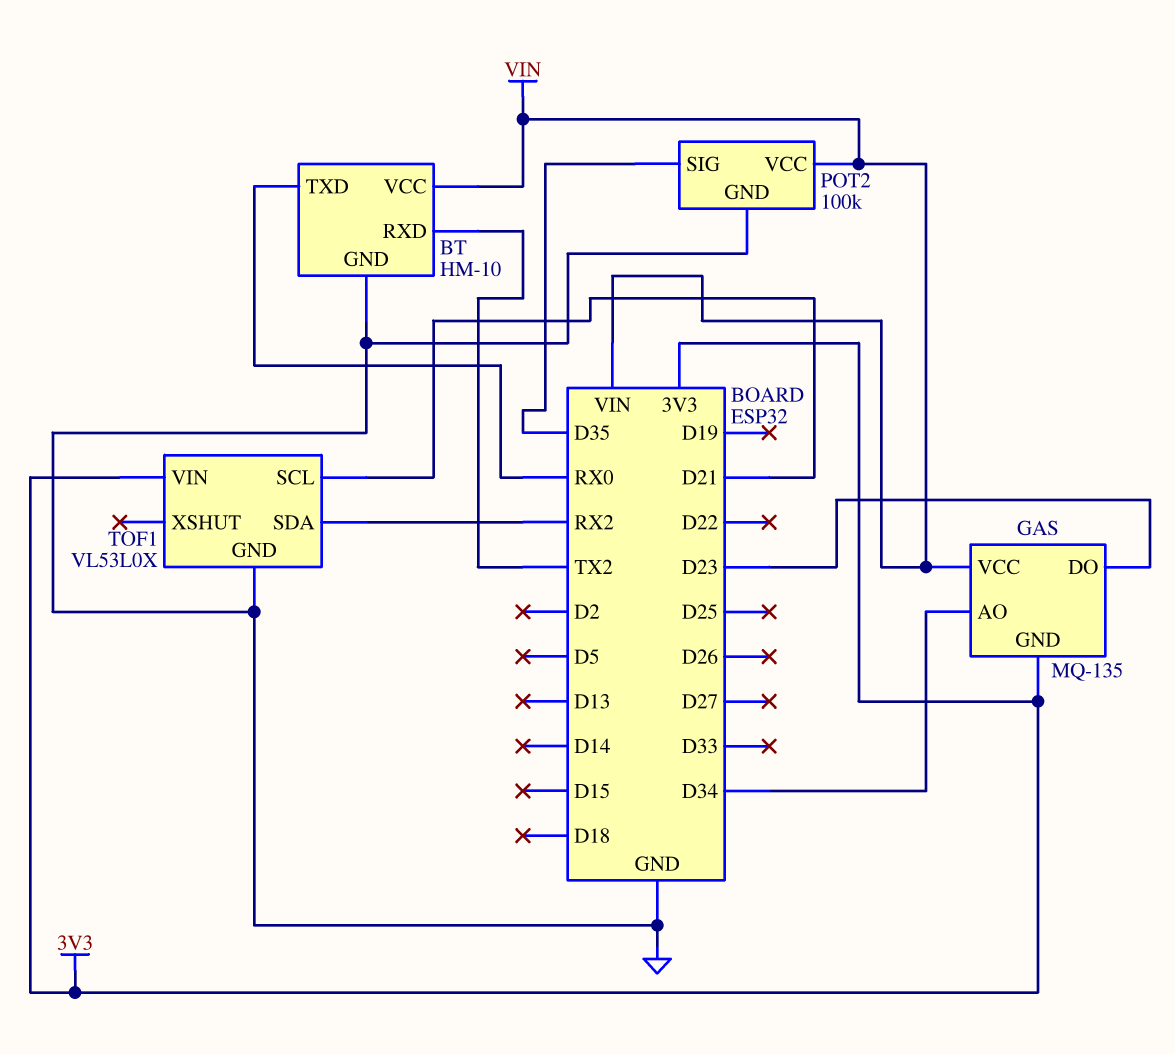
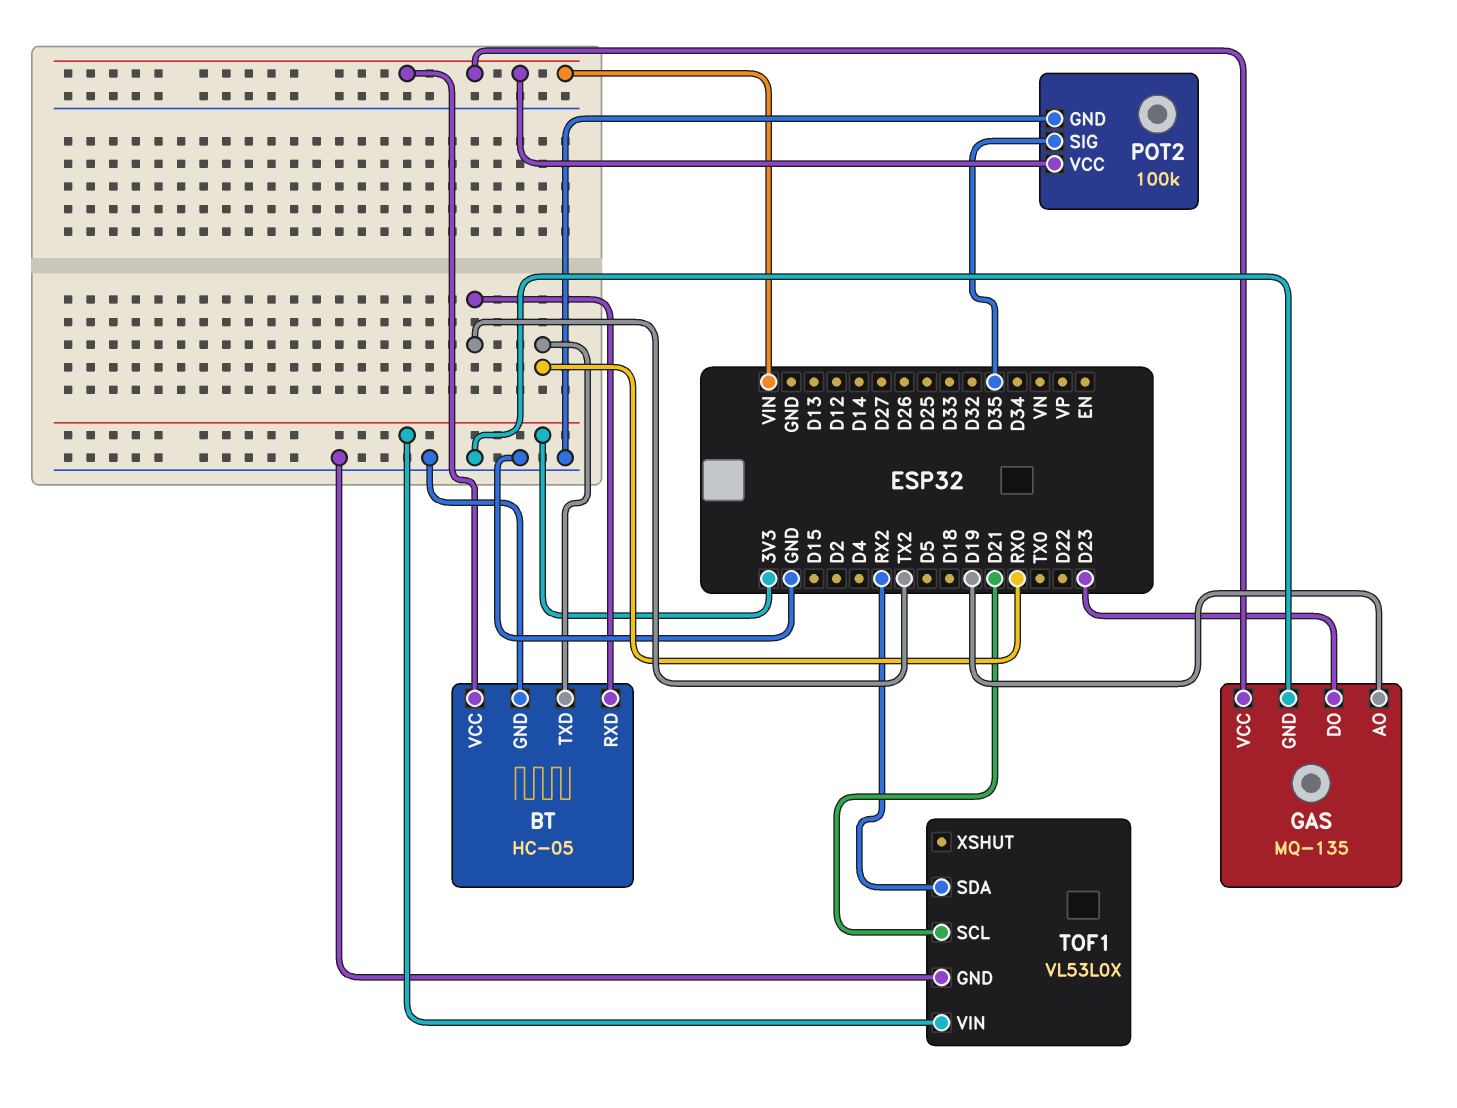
BT: HM-10 -> HC-05
GAS pin AO: D34 -> D19
GAS pin GND: 3V3 -> GND

